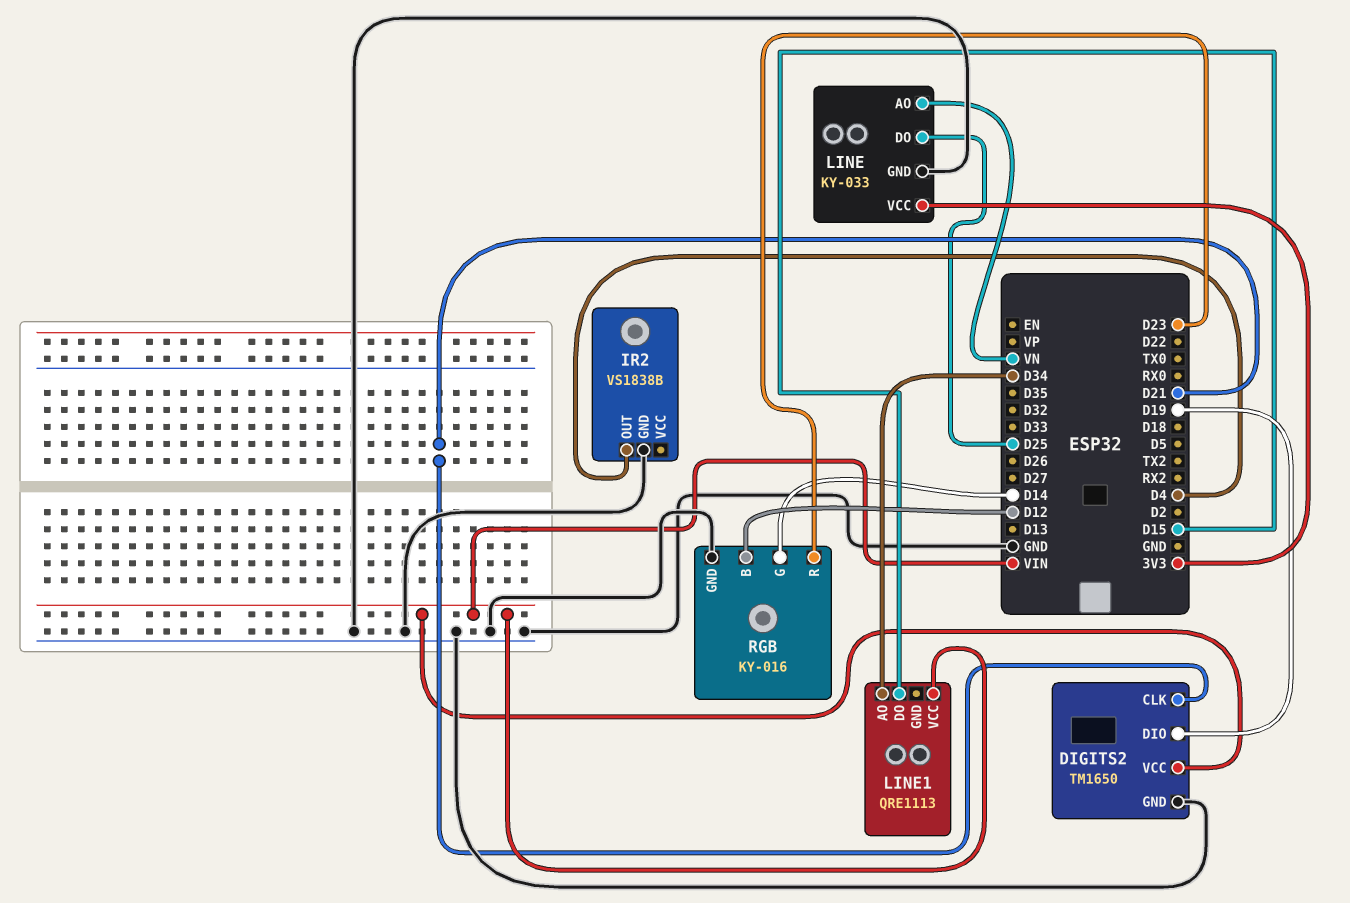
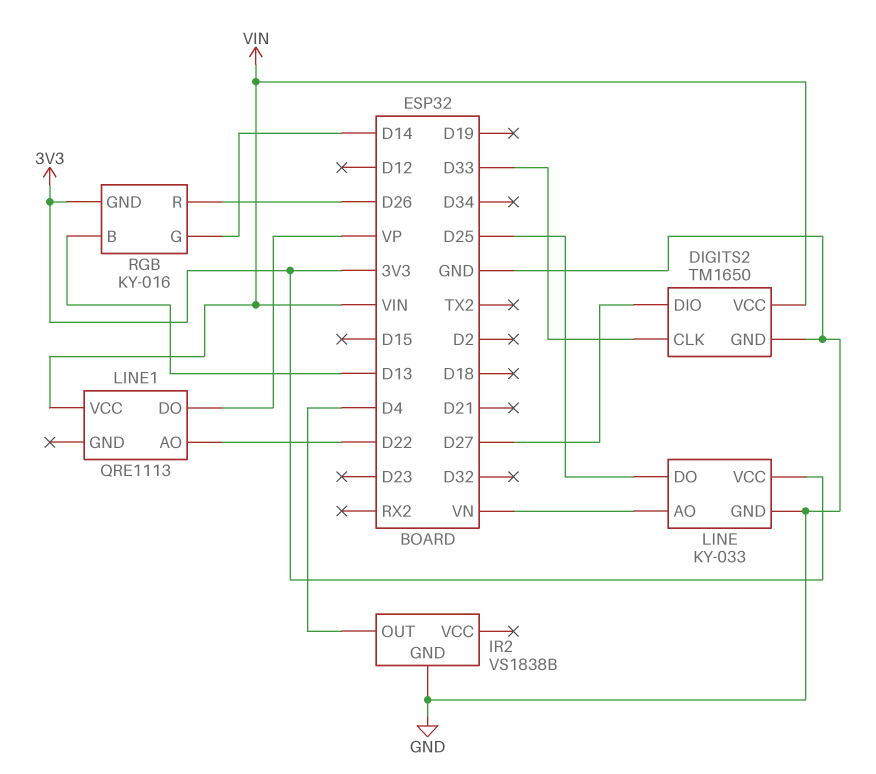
DIGITS2 pin CLK: D21 -> D33
DIGITS2 pin DIO: D19 -> D27
LINE1 pin AO: D34 -> D22
LINE1 pin DO: D15 -> VP
RGB pin B: D12 -> D13
RGB pin GND: GND -> 3V3
RGB pin R: D23 -> D26

